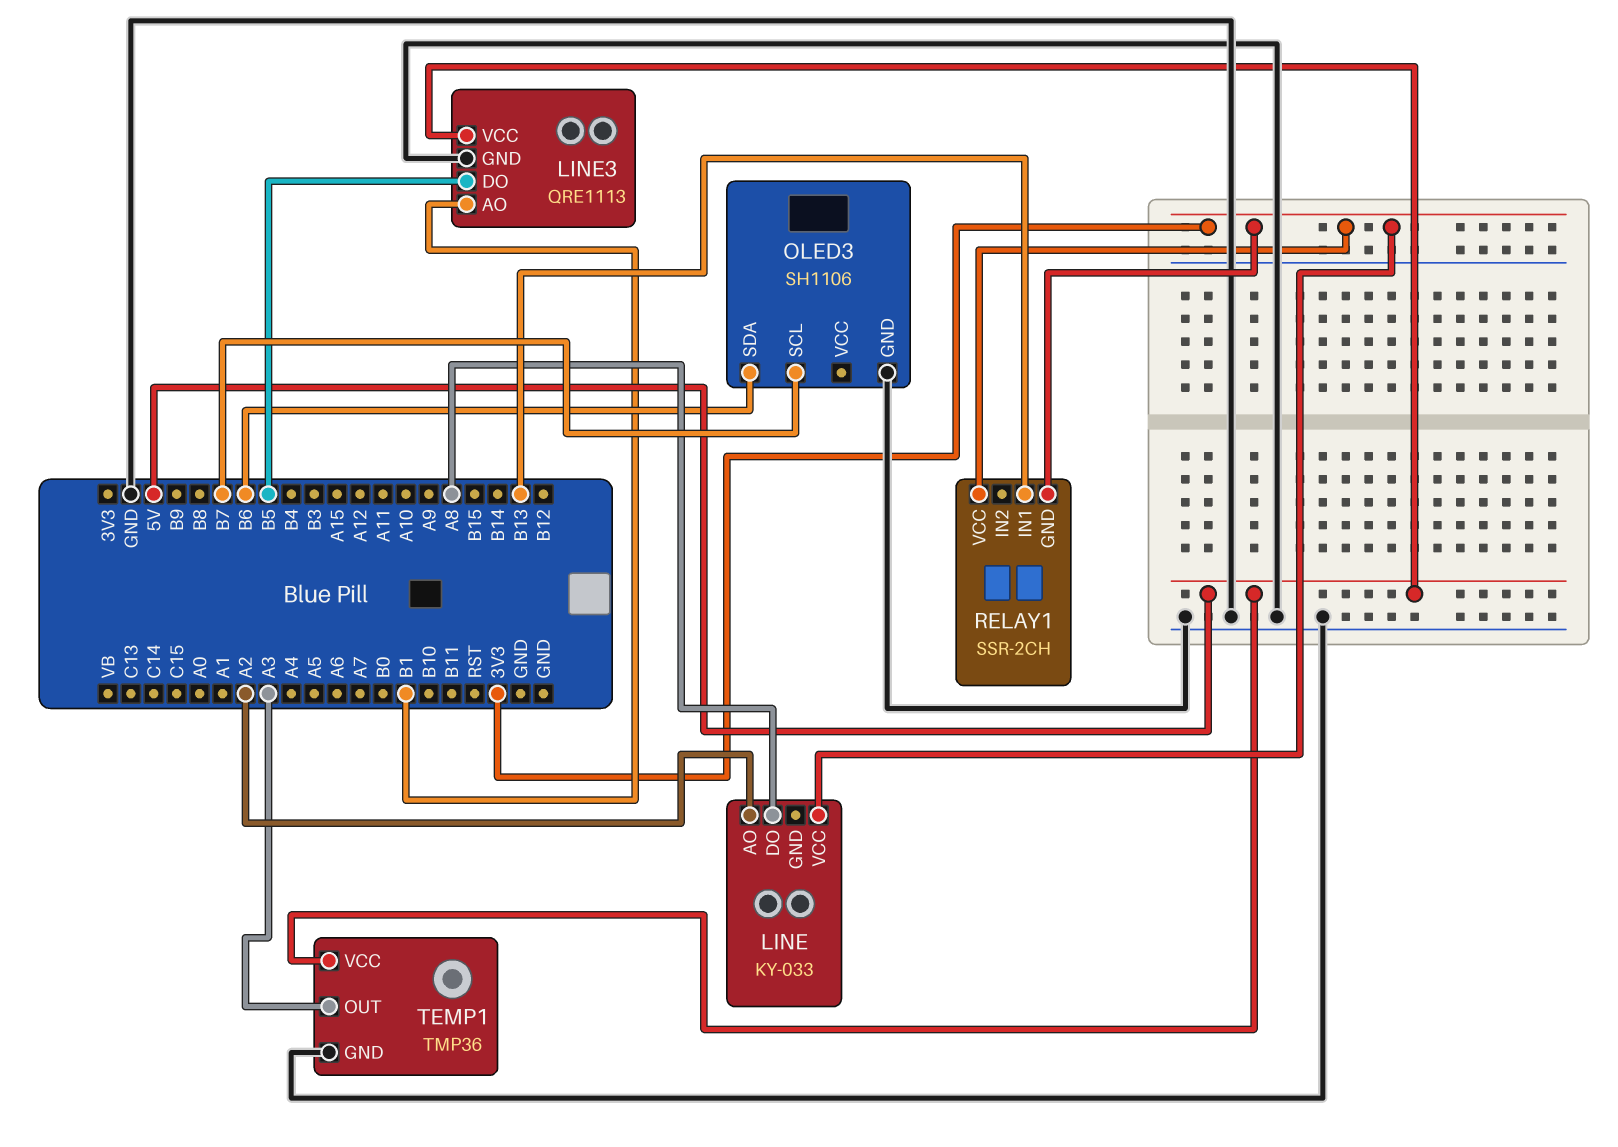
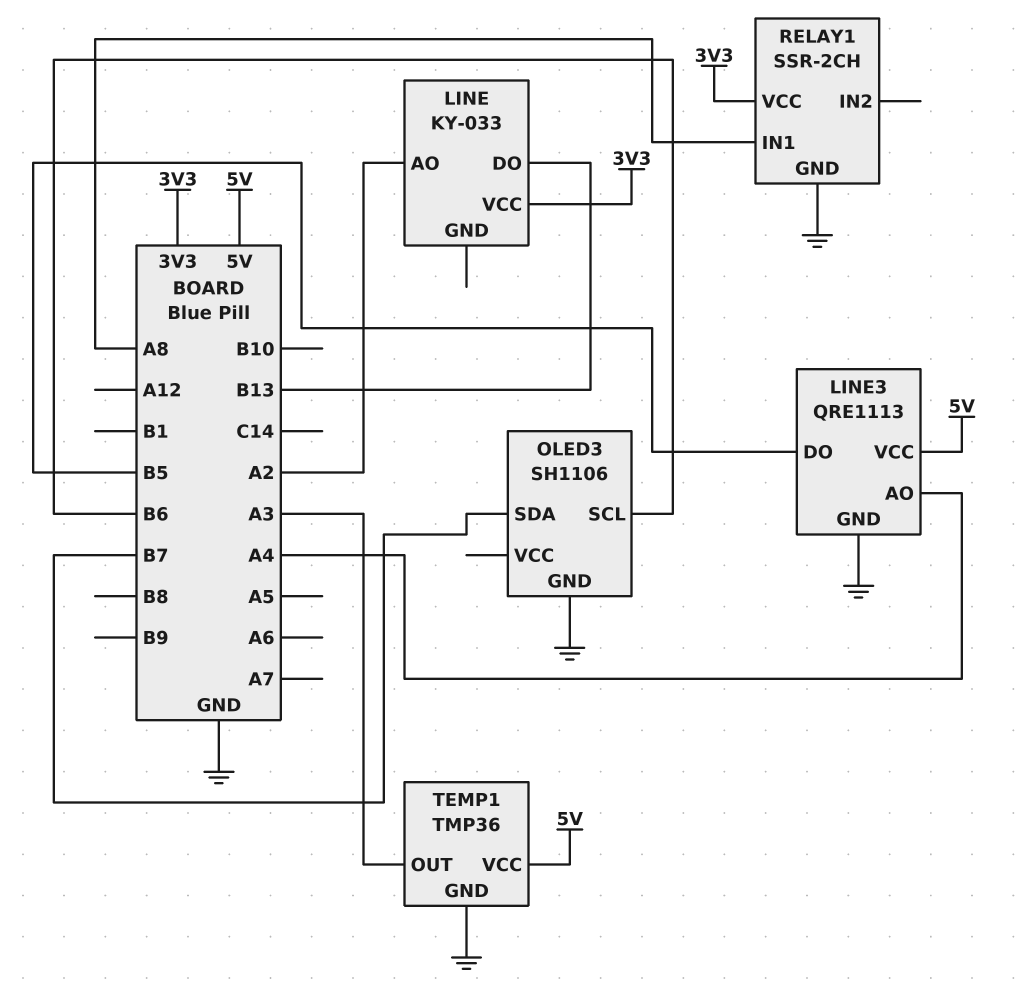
LINE pin DO: A8 -> B13
LINE3 pin AO: B1 -> A4
OLED3 pin SCL: B7 -> B6
OLED3 pin SDA: B6 -> B7
RELAY1 pin GND: 3V3 -> GND
RELAY1 pin IN1: B13 -> A8

